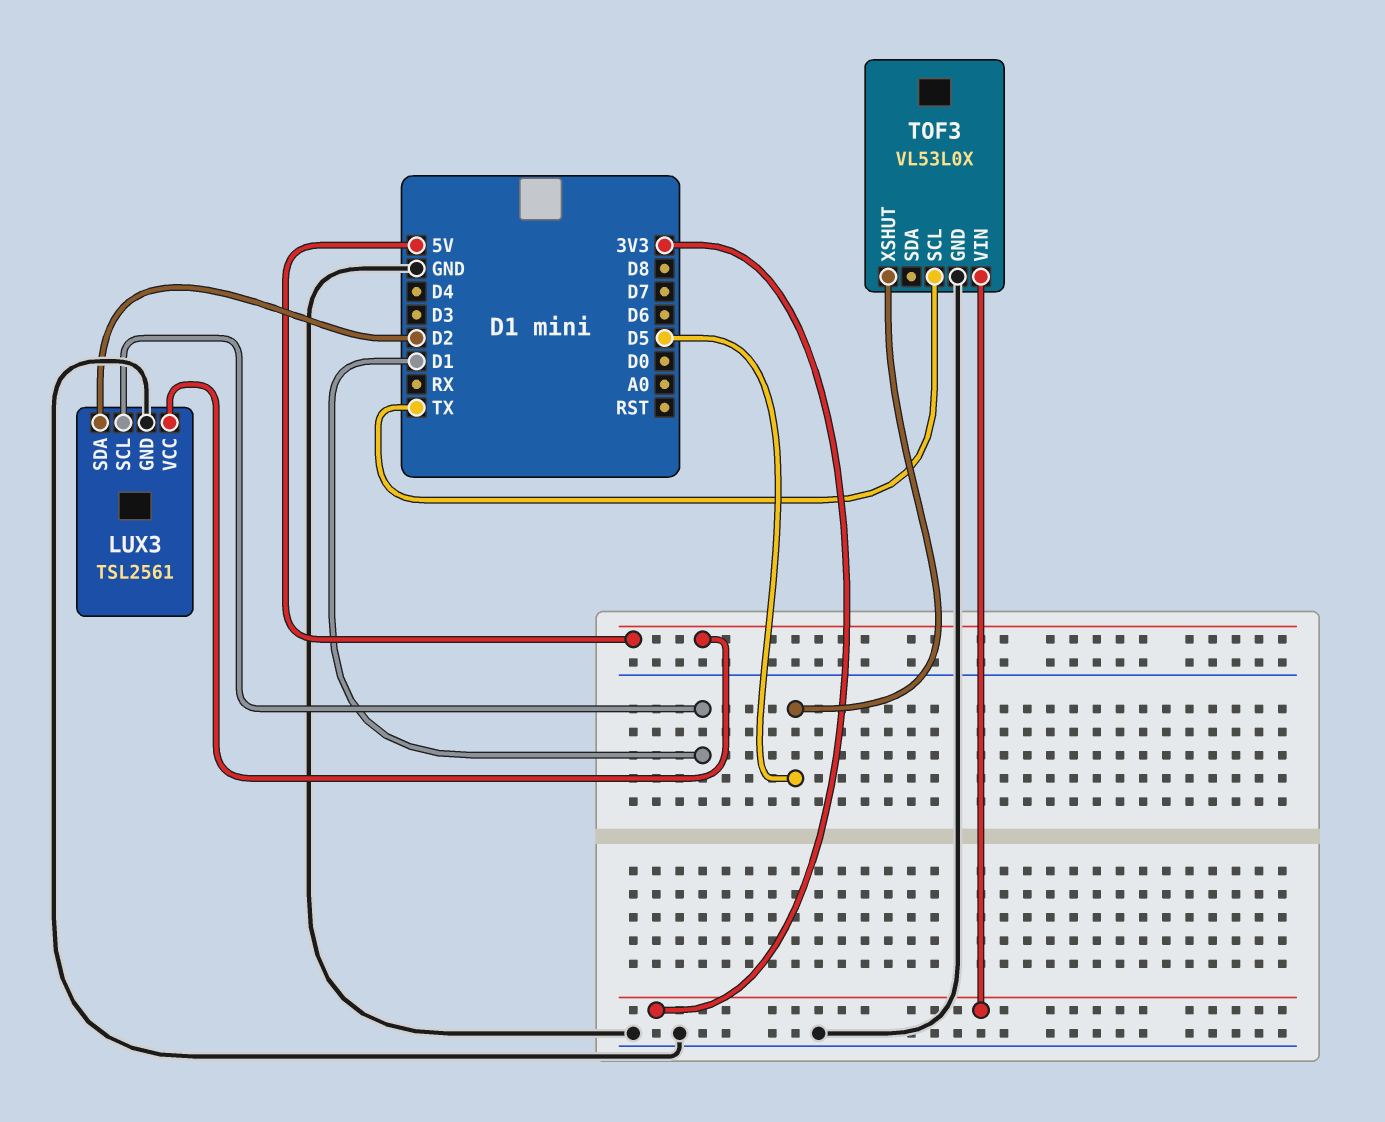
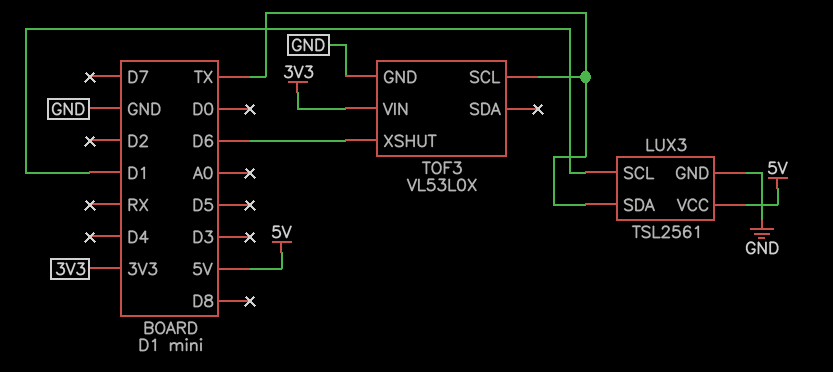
LUX3 pin SDA: D2 -> TX
TOF3 pin XSHUT: D5 -> D6

